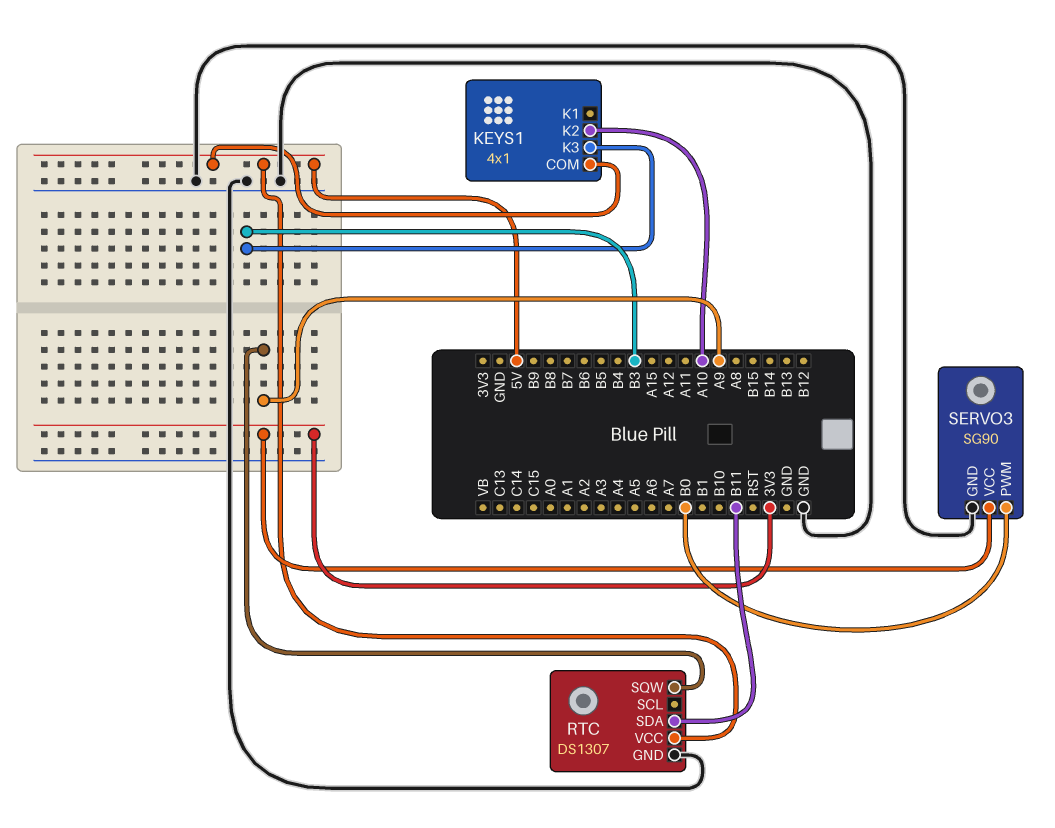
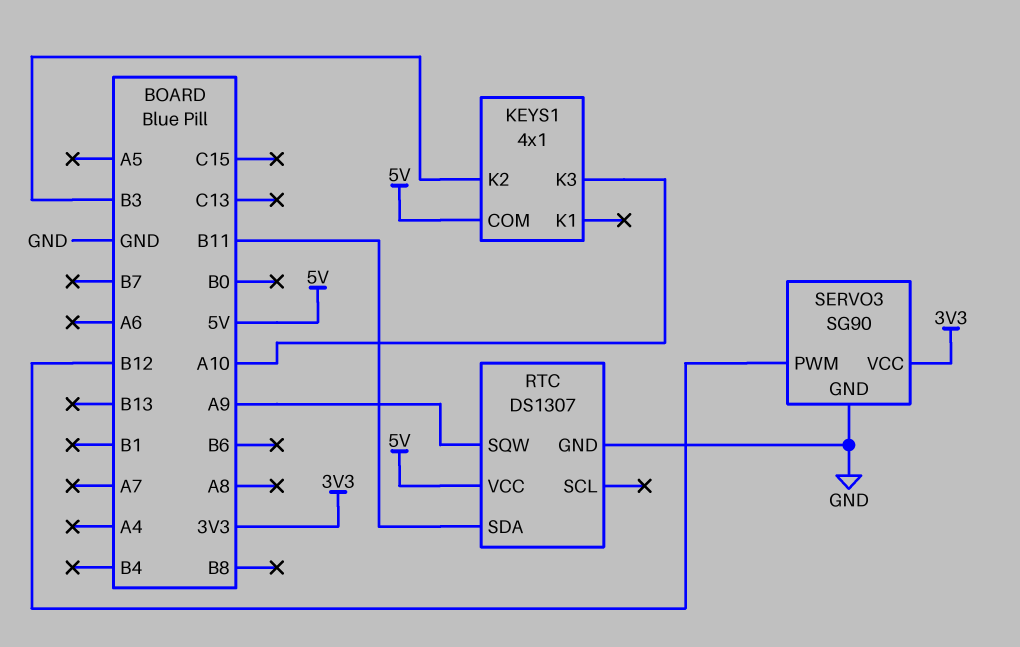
KEYS1 pin K2: A10 -> B3
KEYS1 pin K3: B3 -> A10
SERVO3 pin PWM: B0 -> B12

